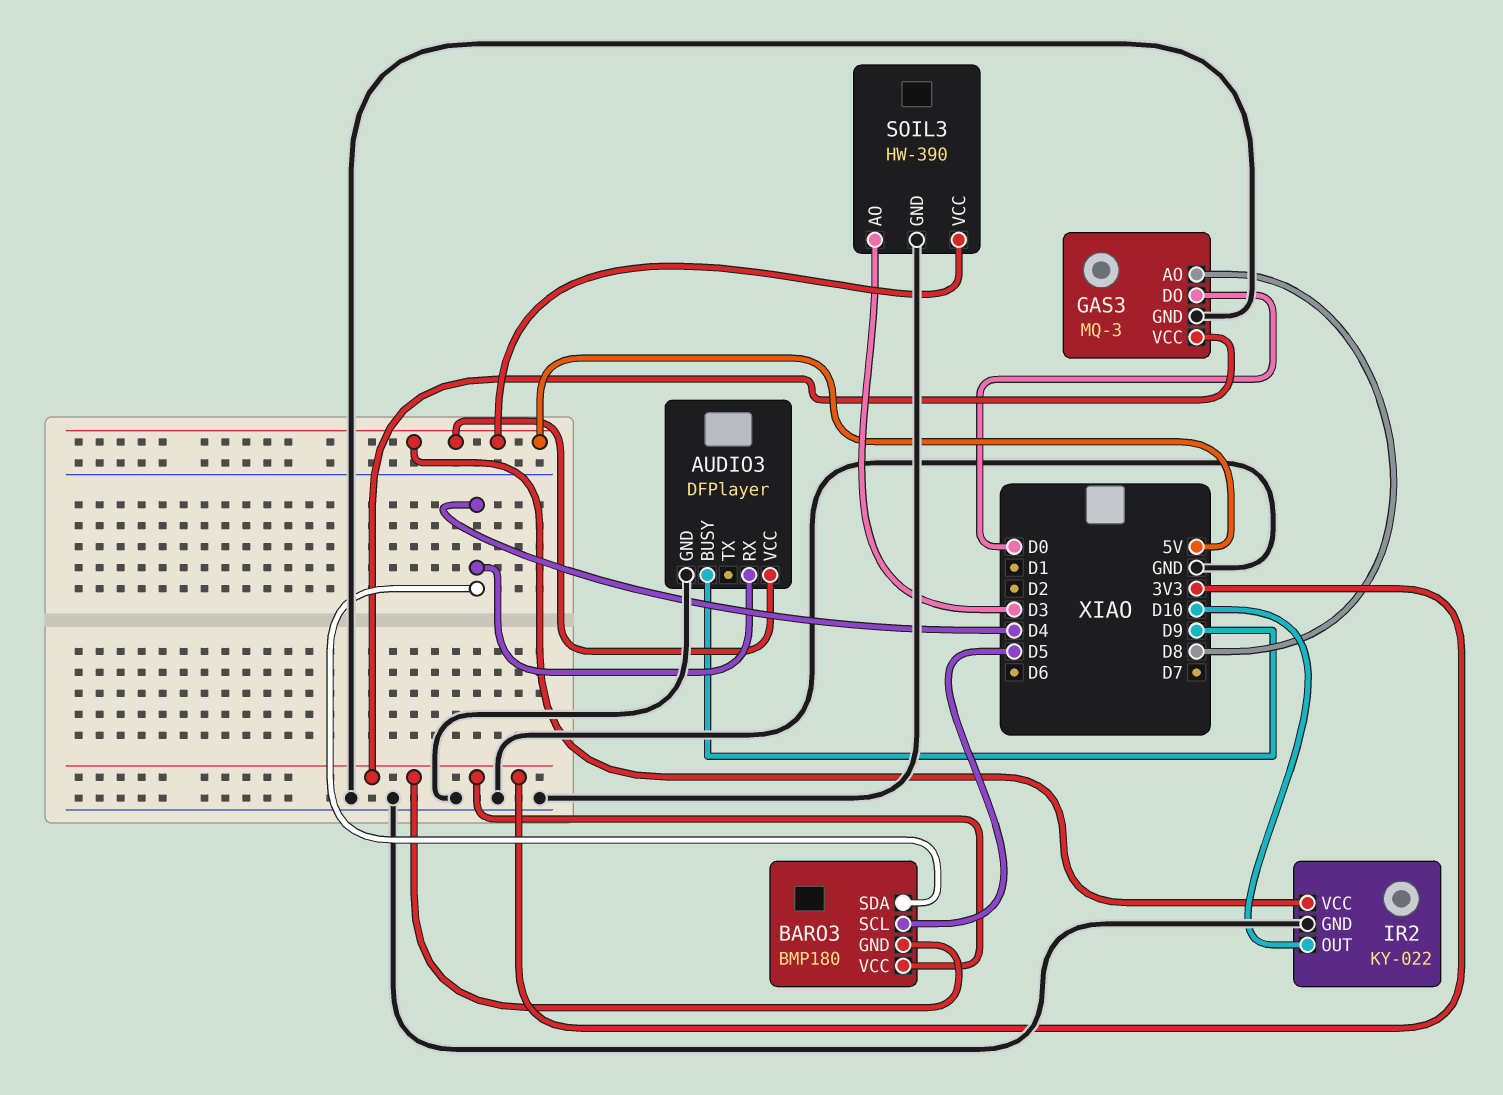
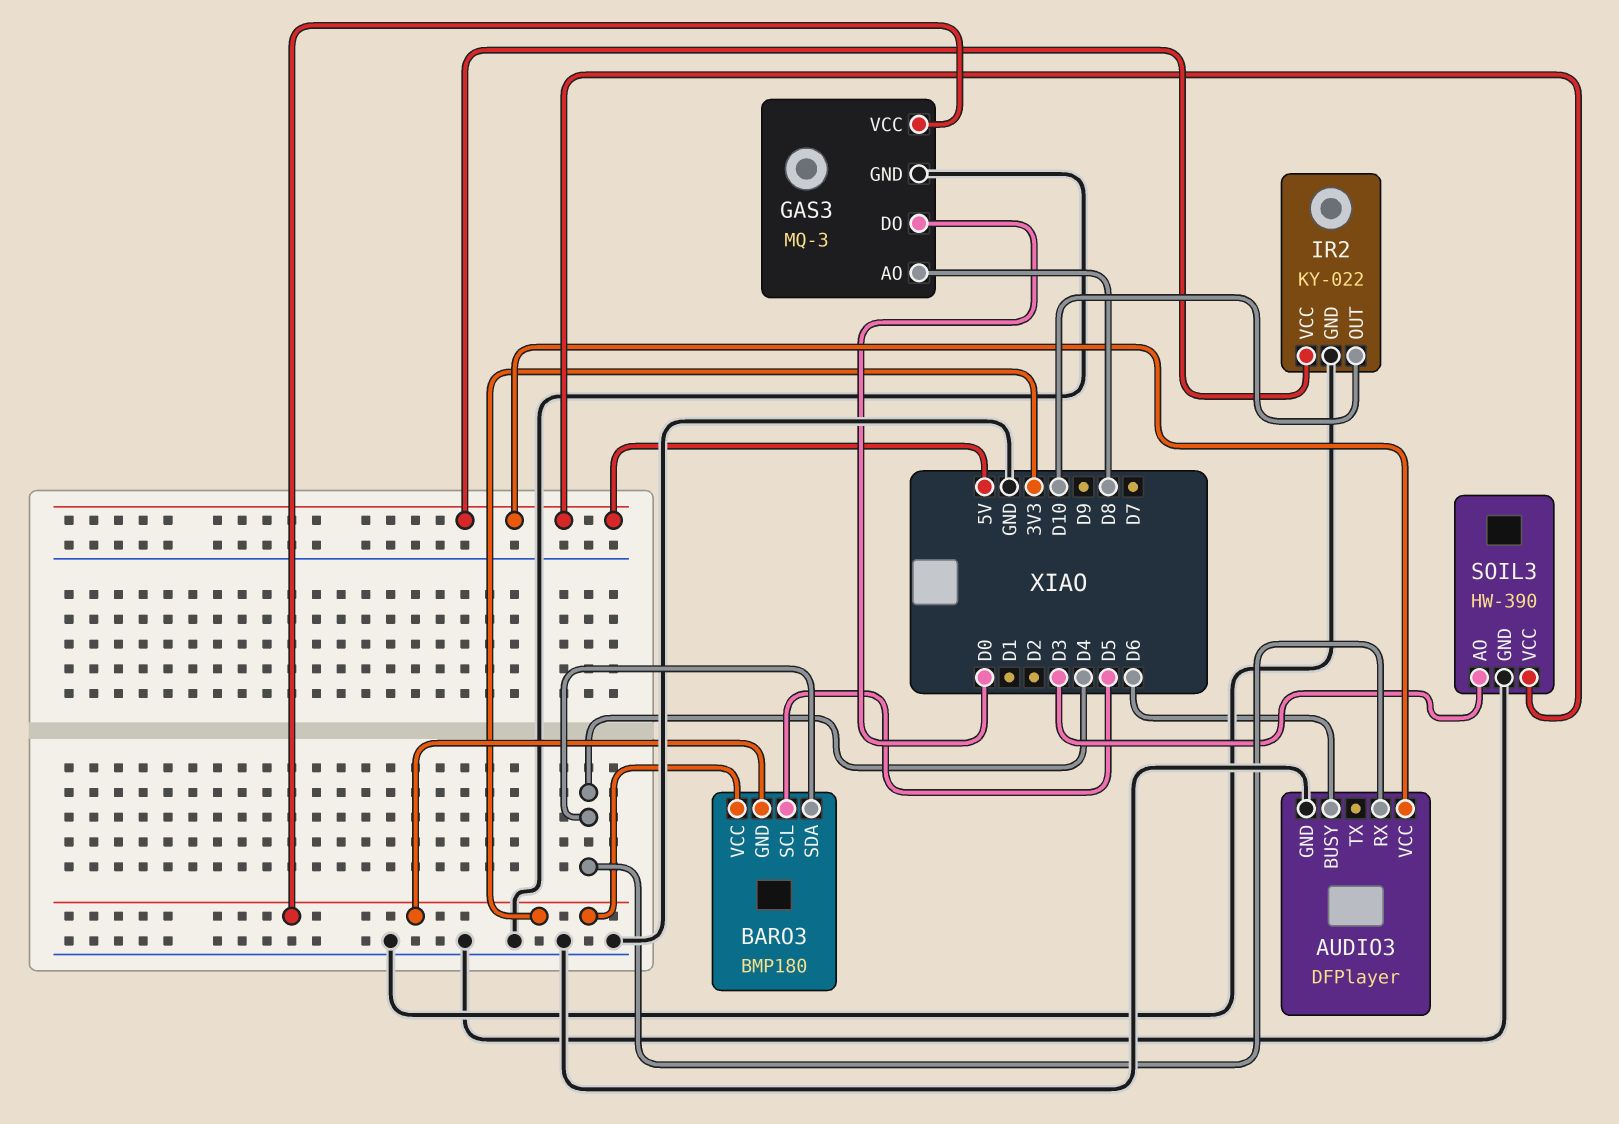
AUDIO3 pin BUSY: D9 -> D6

